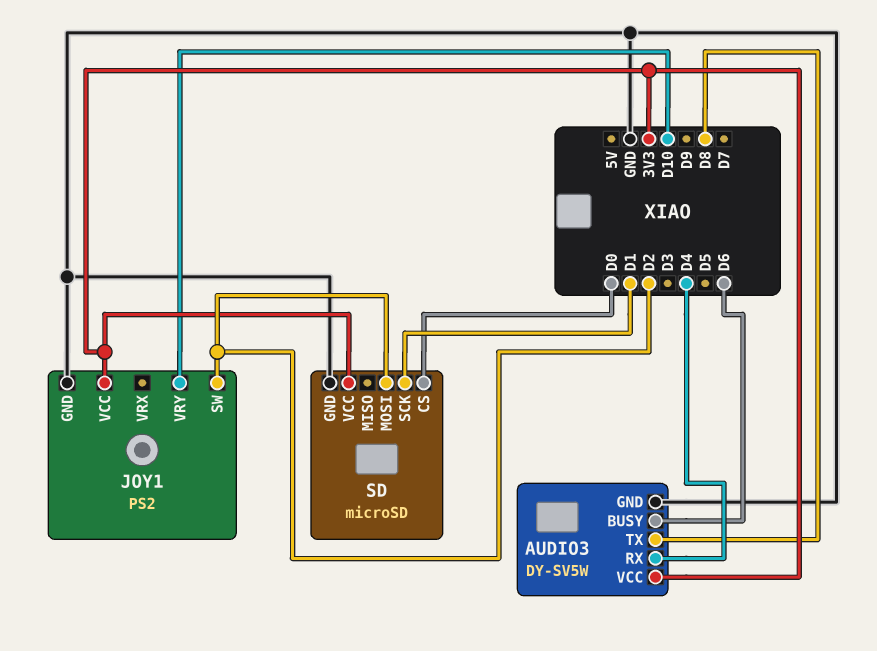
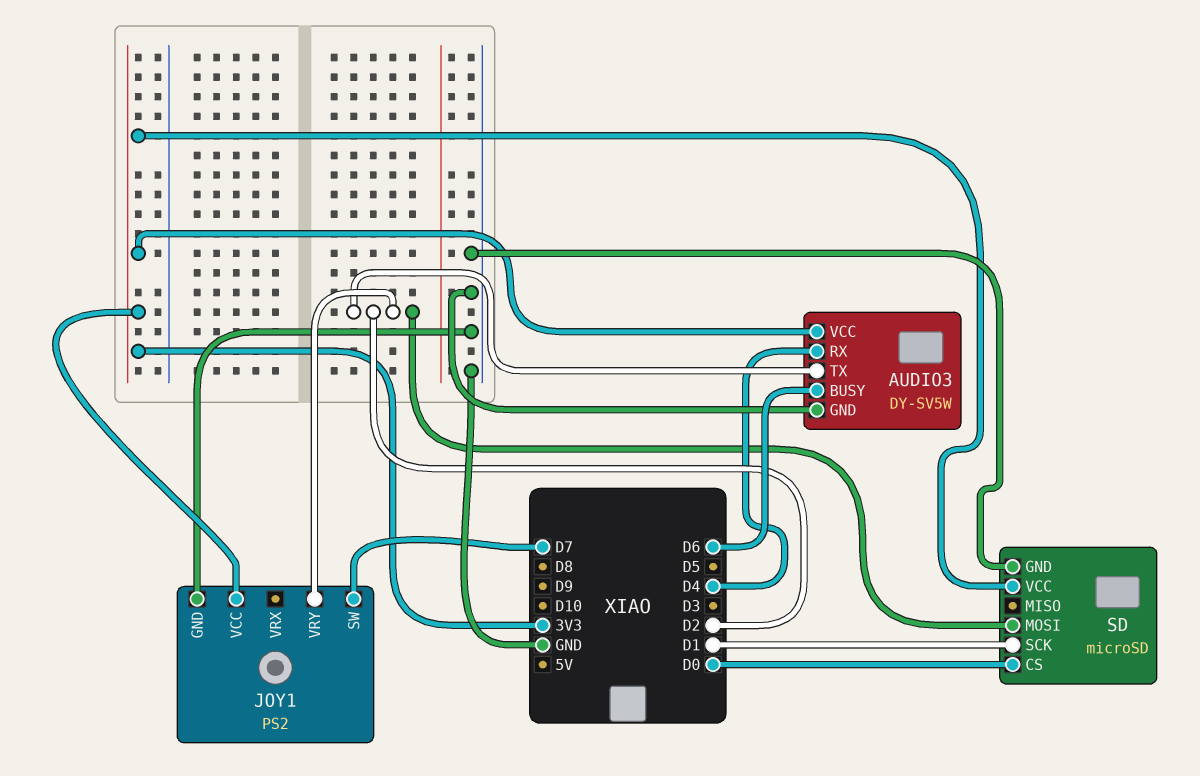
AUDIO3 pin TX: D8 -> D2
JOY1 pin SW: D2 -> D7
JOY1 pin VRY: D10 -> D2

